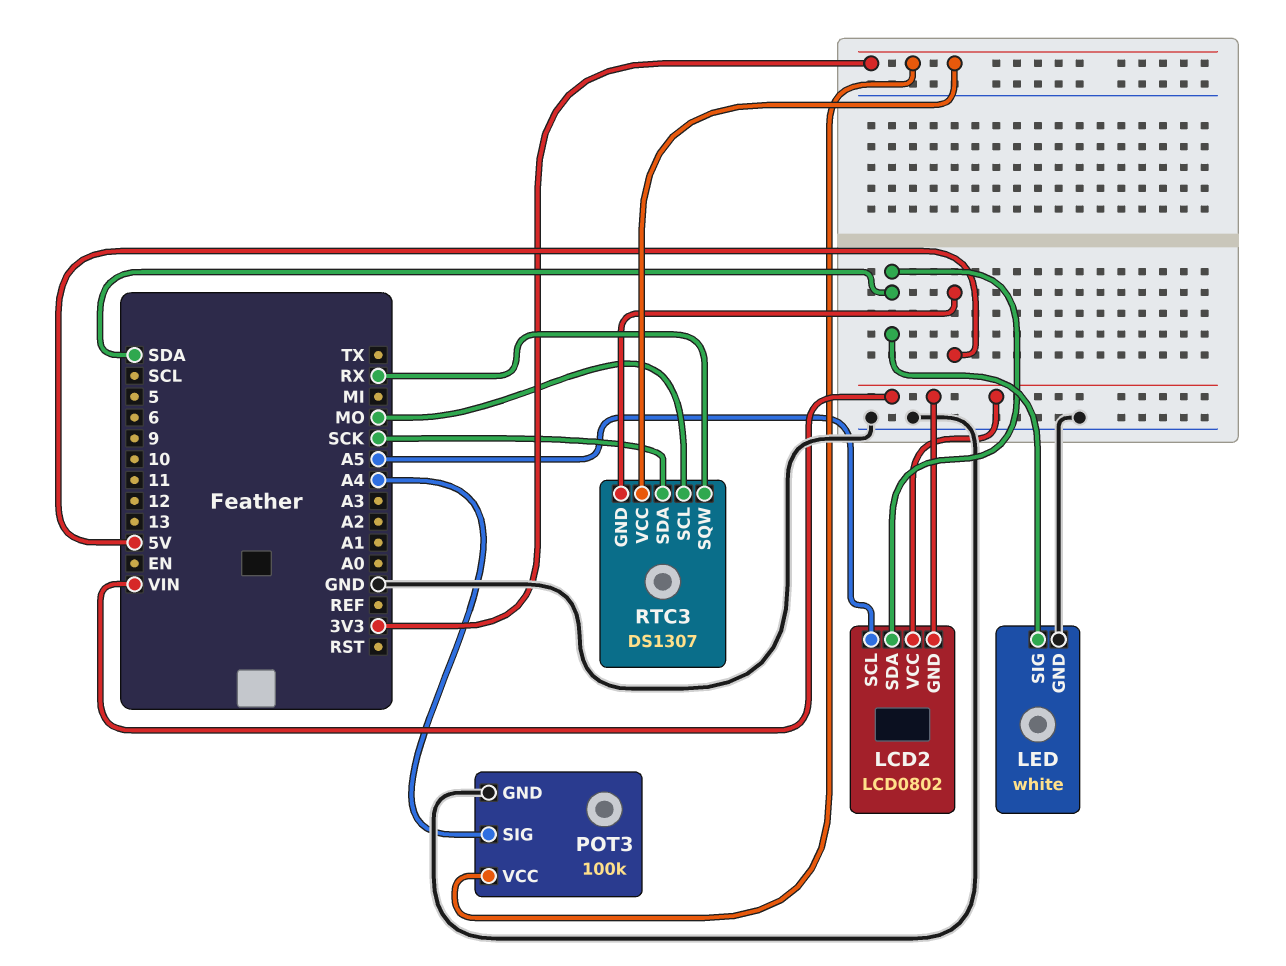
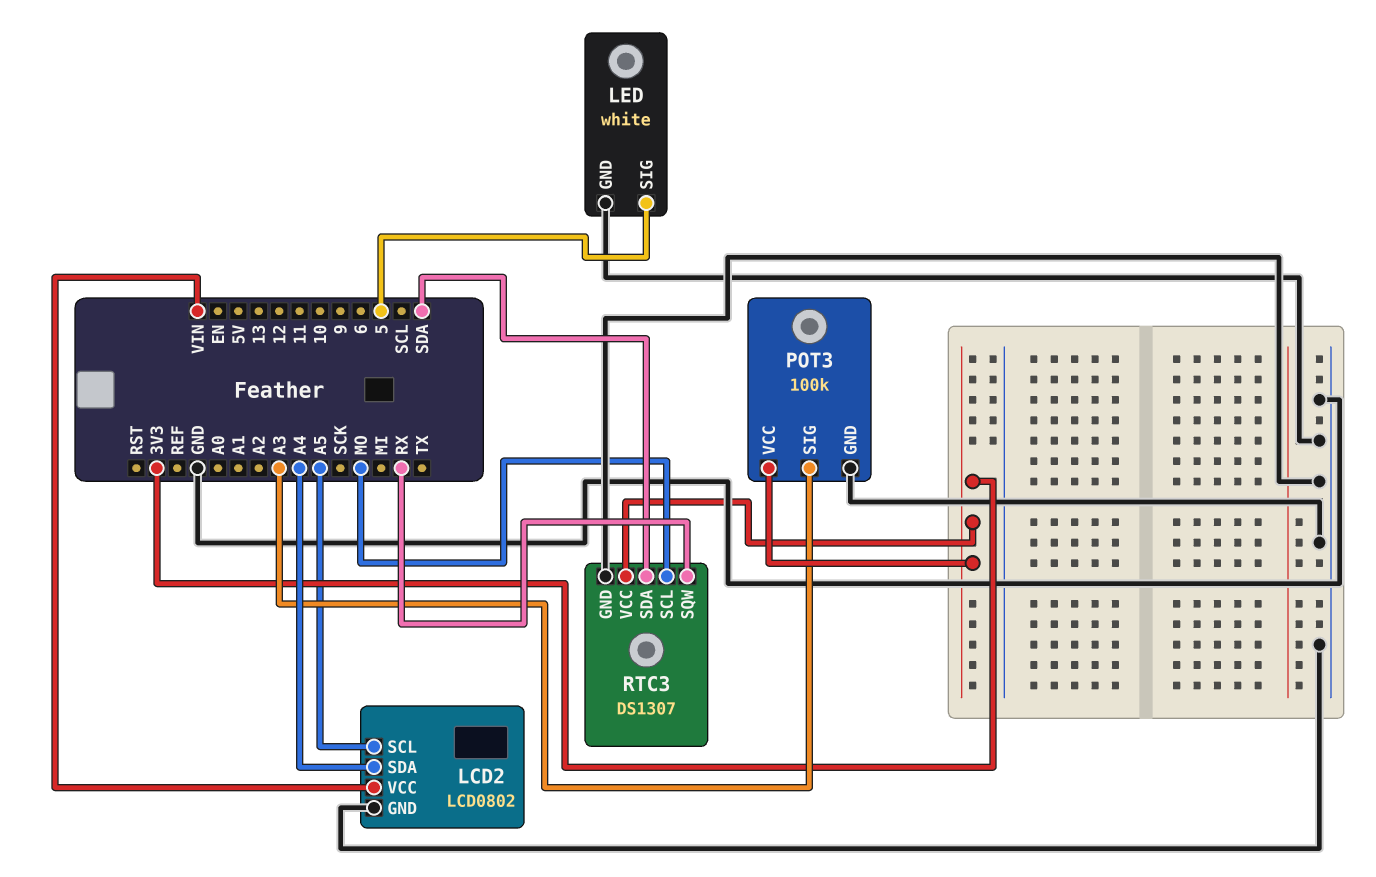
LCD2 pin GND: VIN -> GND
LCD2 pin SDA: SDA -> A4
LED pin SIG: SDA -> 5
POT3 pin SIG: A4 -> A3
RTC3 pin GND: 5V -> GND
RTC3 pin SDA: SCK -> SDA

